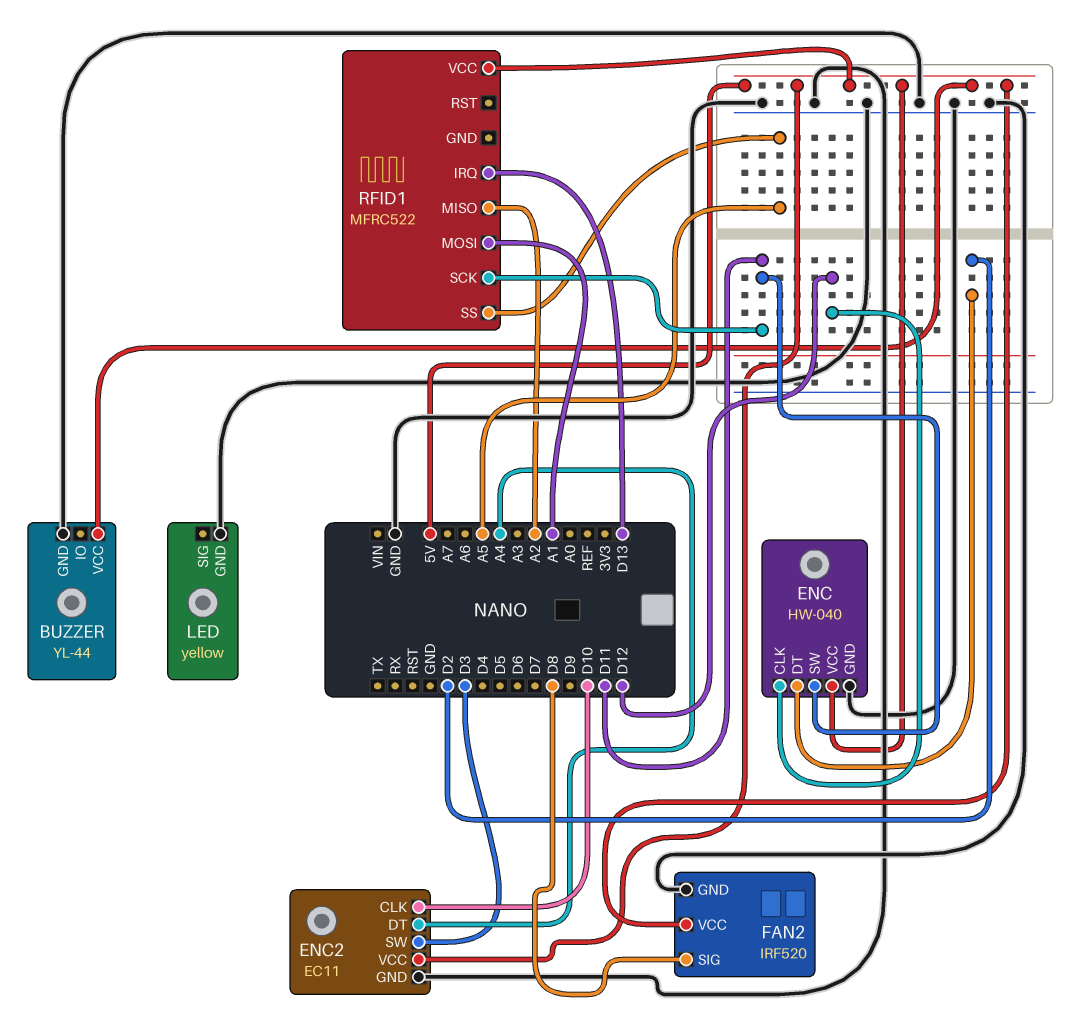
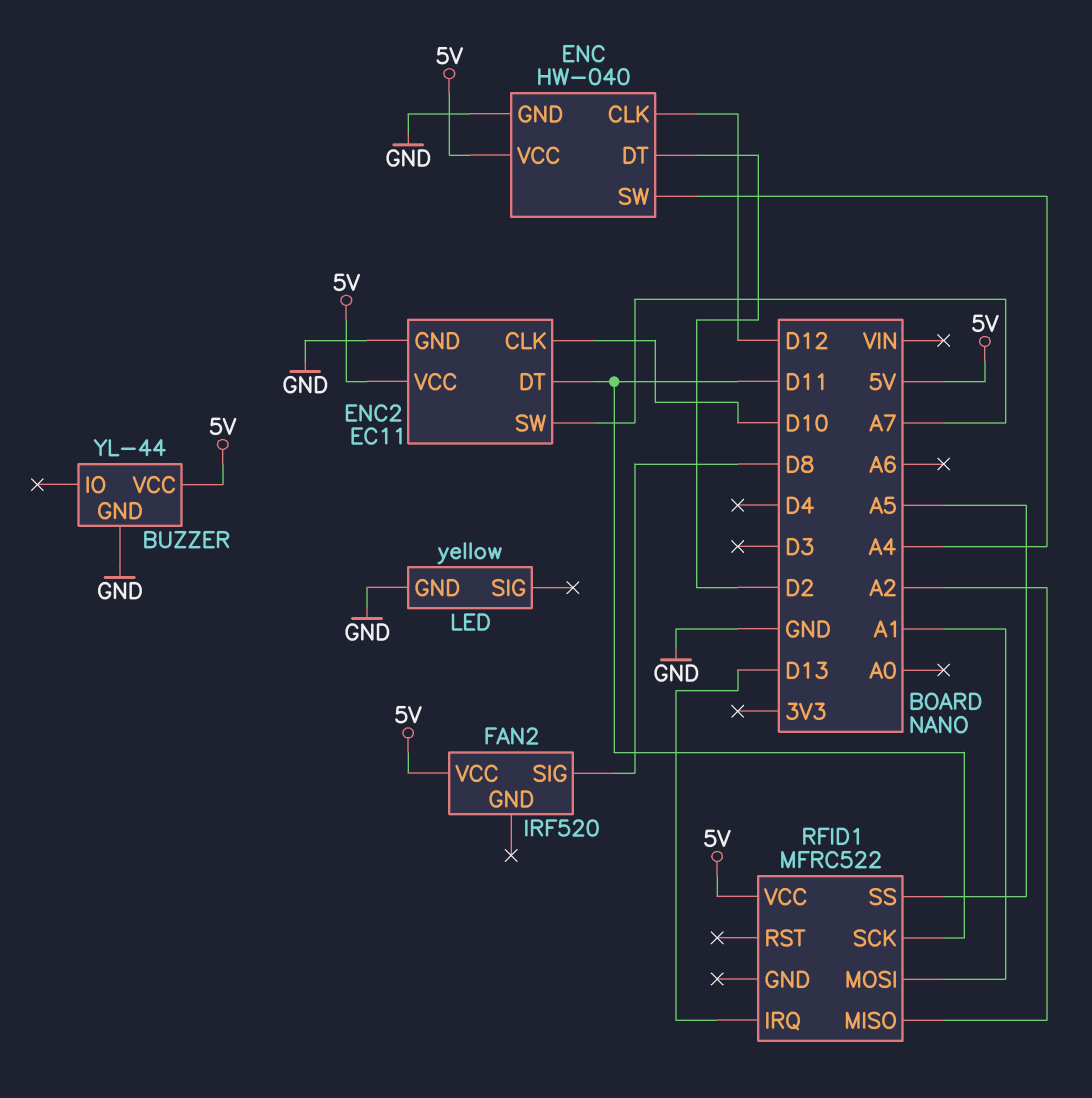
ENC pin SW: D11 -> A4
ENC2 pin DT: A4 -> D11
ENC2 pin SW: D3 -> A7
FAN2 pin GND: GND -> none

